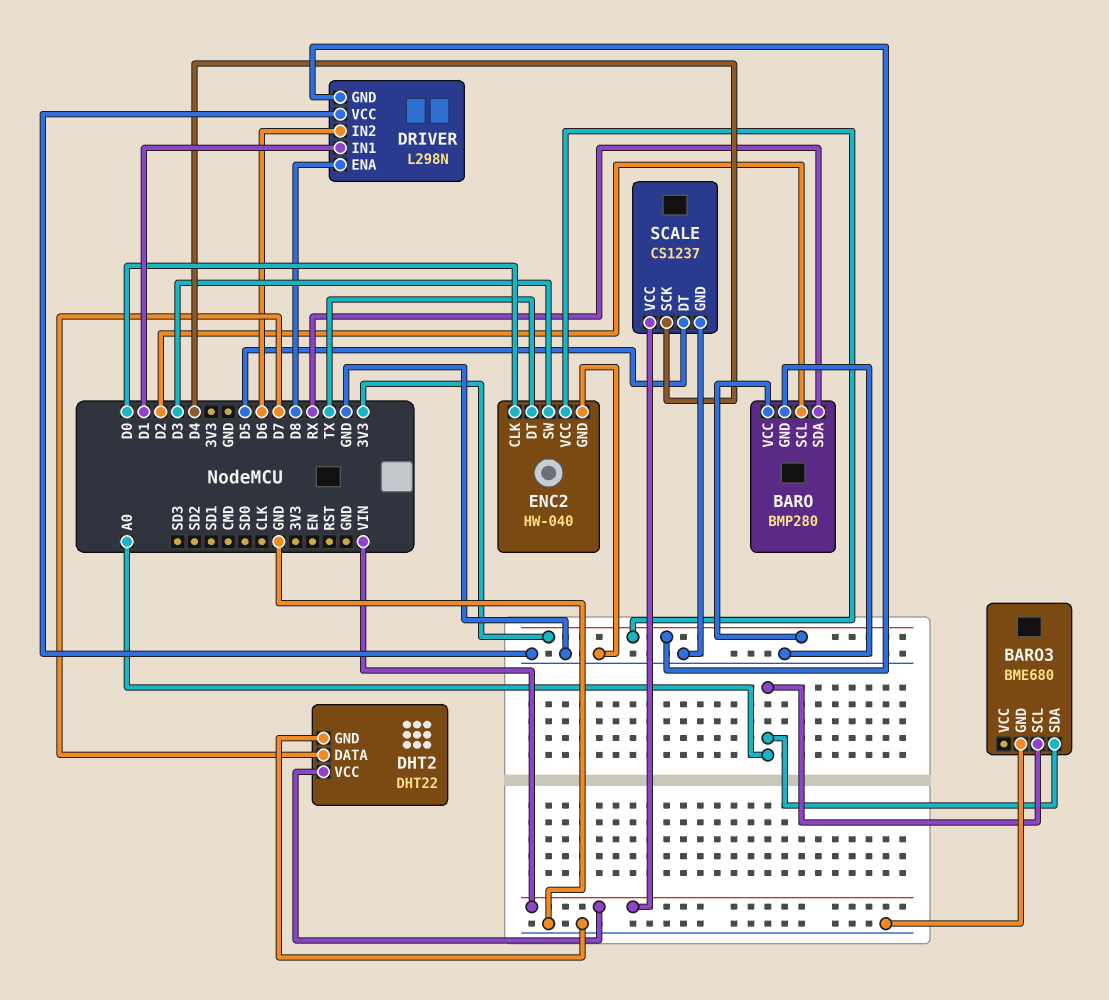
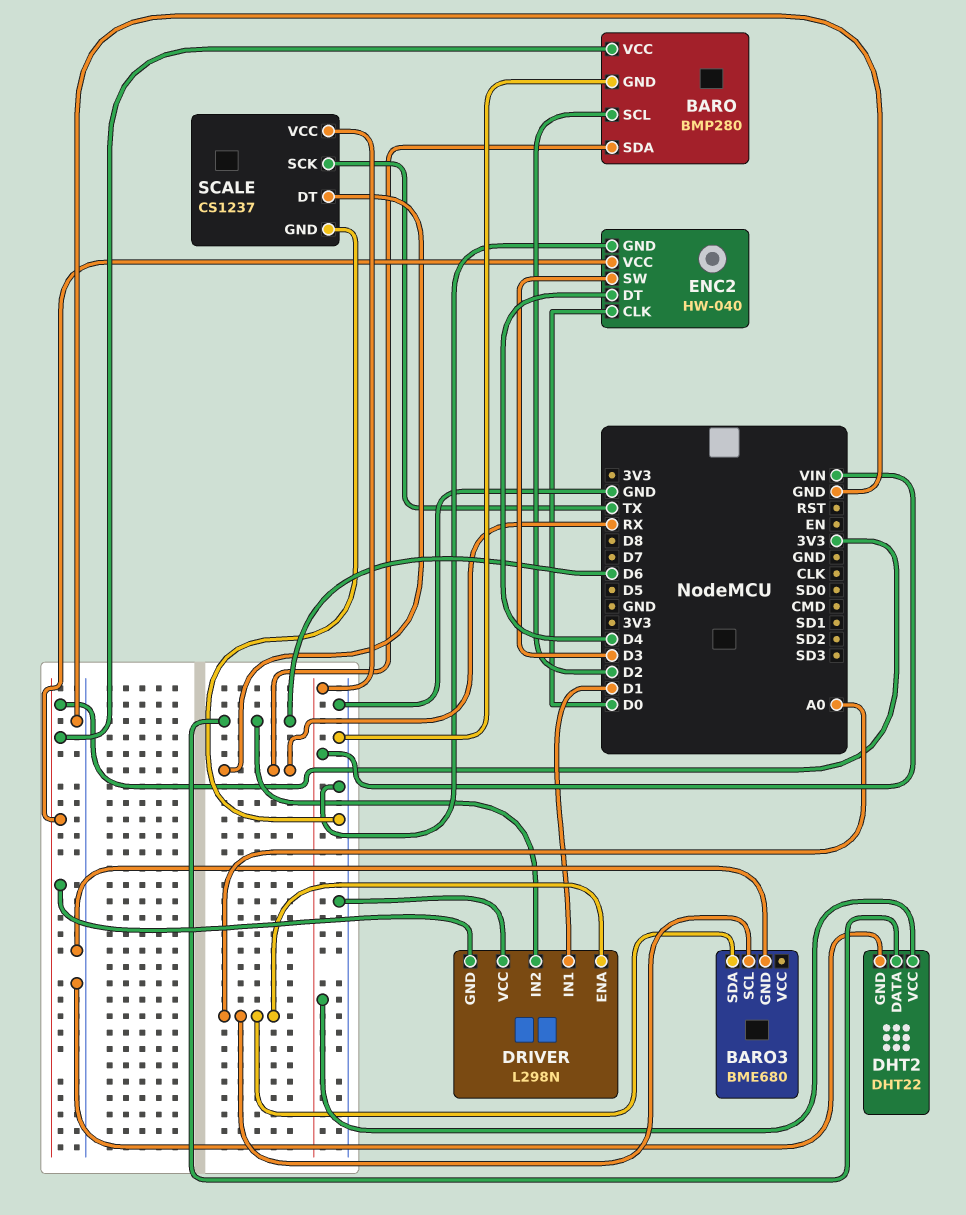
DHT2 pin DATA: D7 -> D6
DRIVER pin ENA: D8 -> A0
ENC2 pin DT: TX -> D4
SCALE pin DT: D5 -> RX
SCALE pin SCK: D4 -> TX

